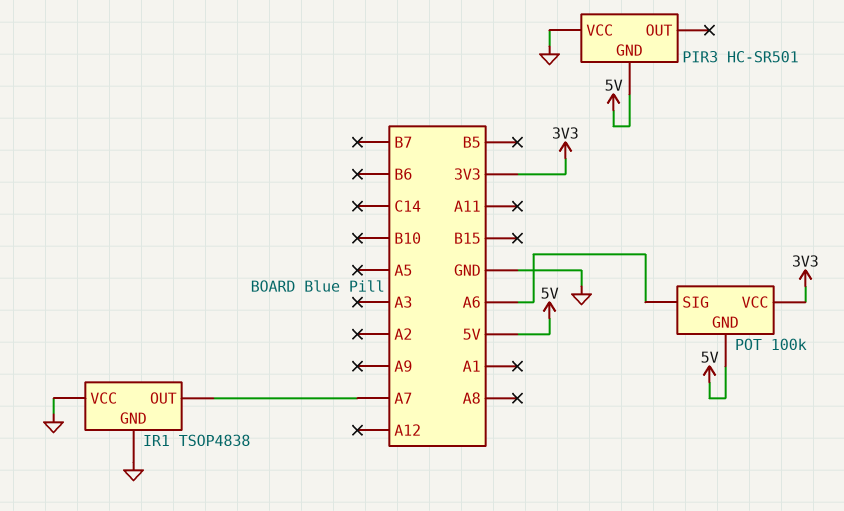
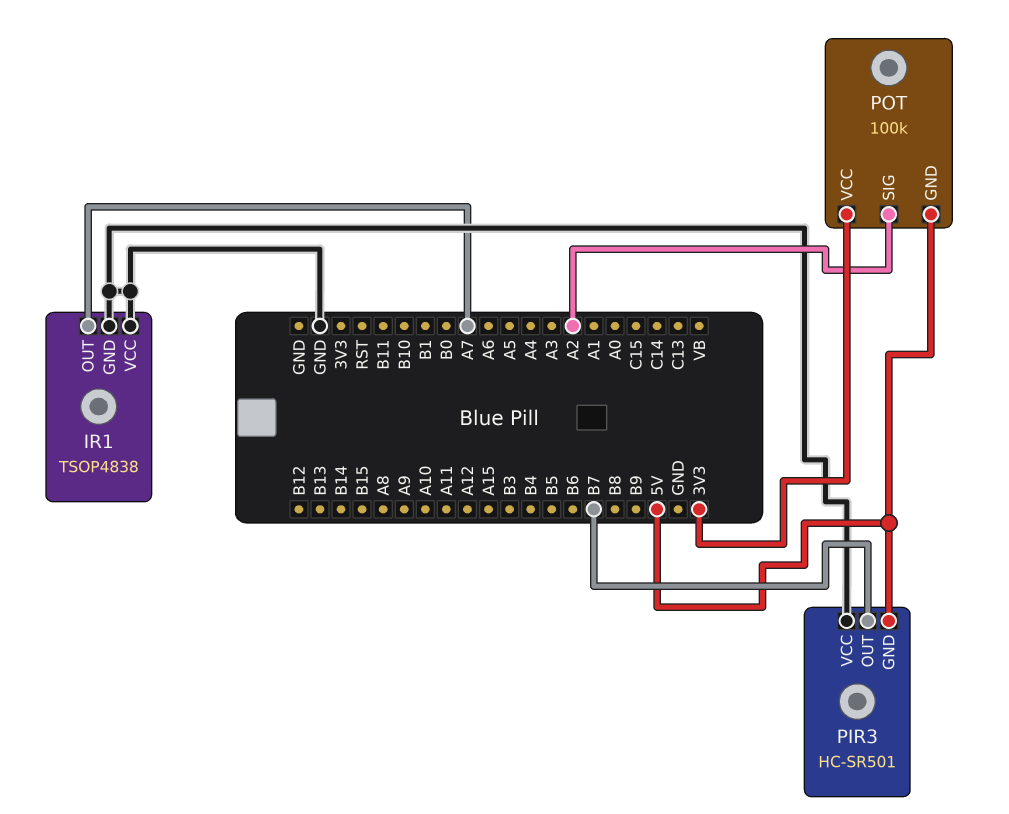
PIR3 pin OUT: none -> B7
POT pin SIG: A6 -> A2

